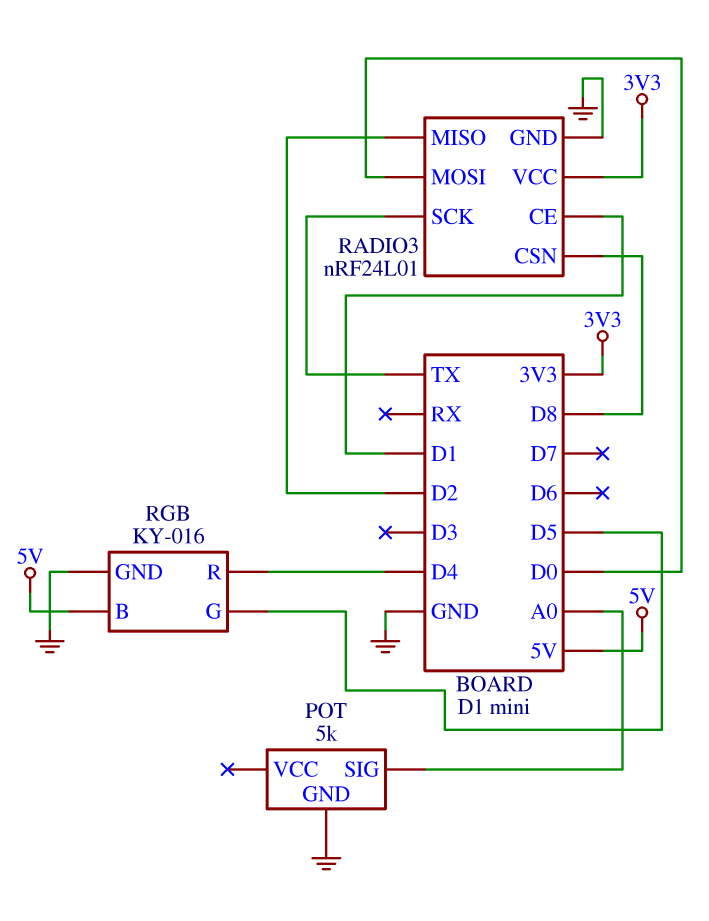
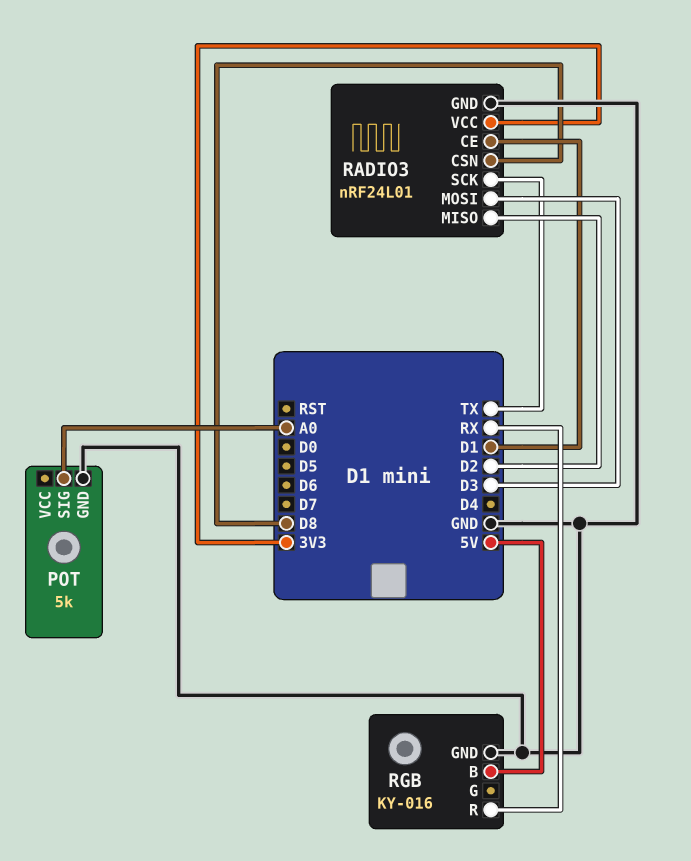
RADIO3 pin MOSI: D0 -> D3
RGB pin G: D5 -> none
RGB pin R: D4 -> RX

